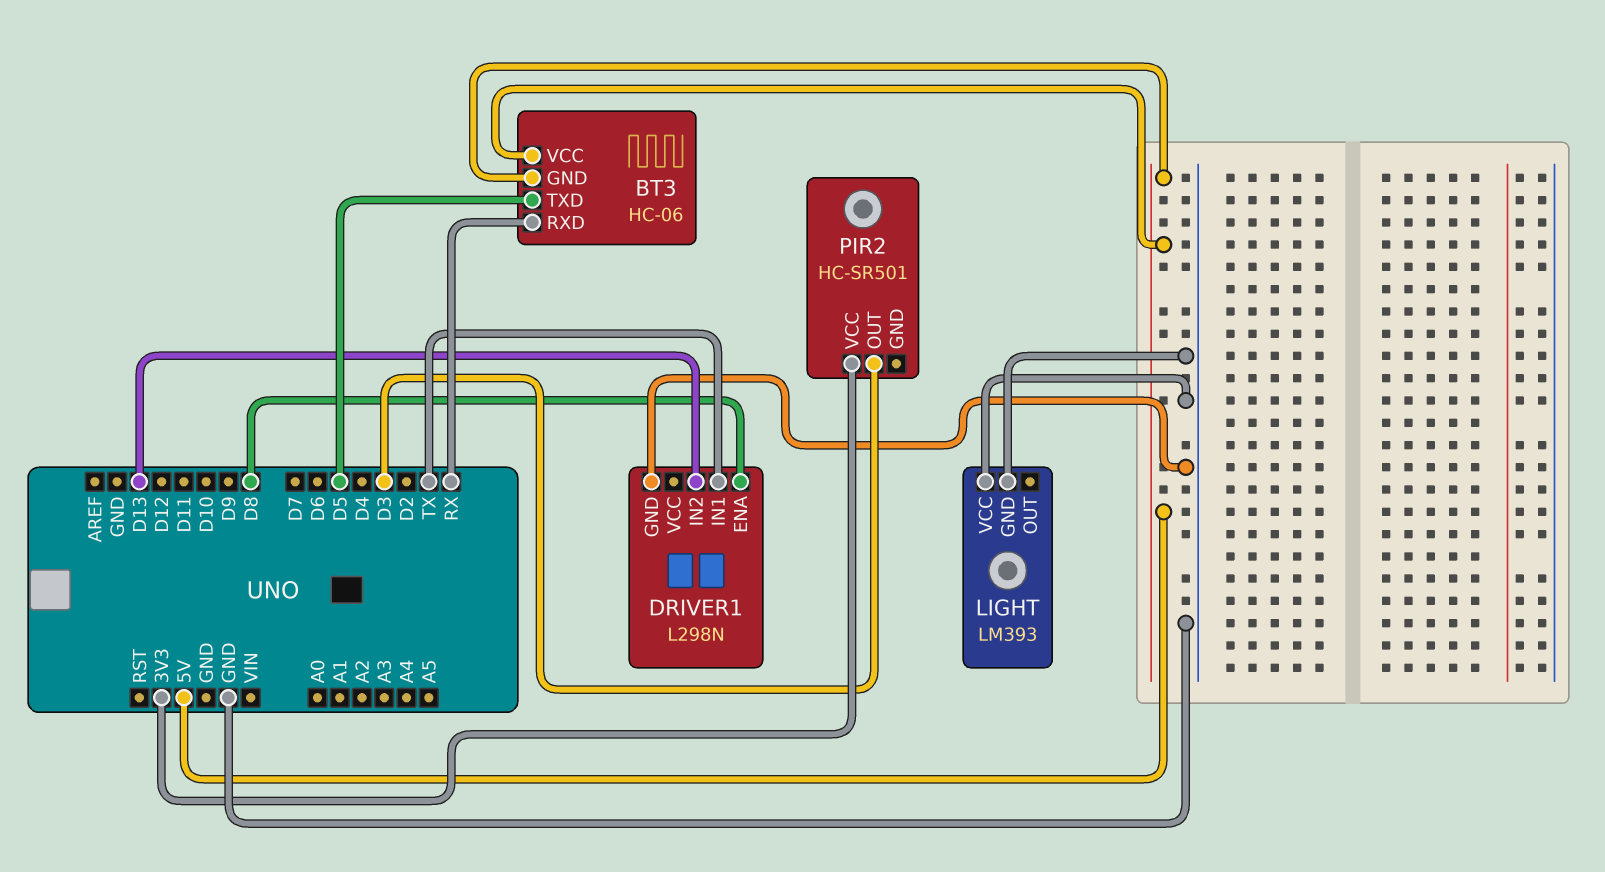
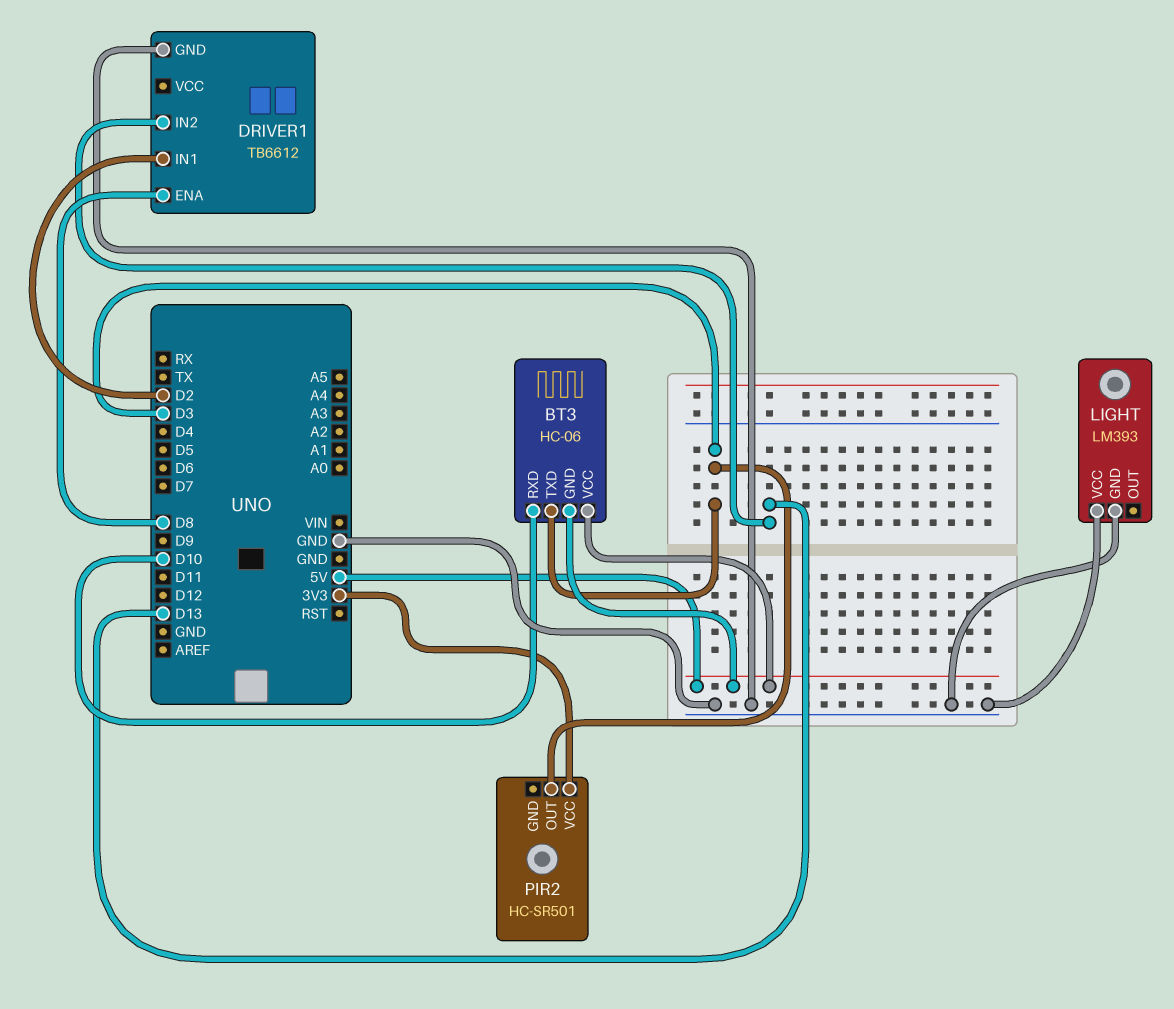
BT3 pin RXD: RX -> D10
BT3 pin TXD: D5 -> D3
DRIVER1: L298N -> TB6612
DRIVER1 pin IN1: TX -> D2

